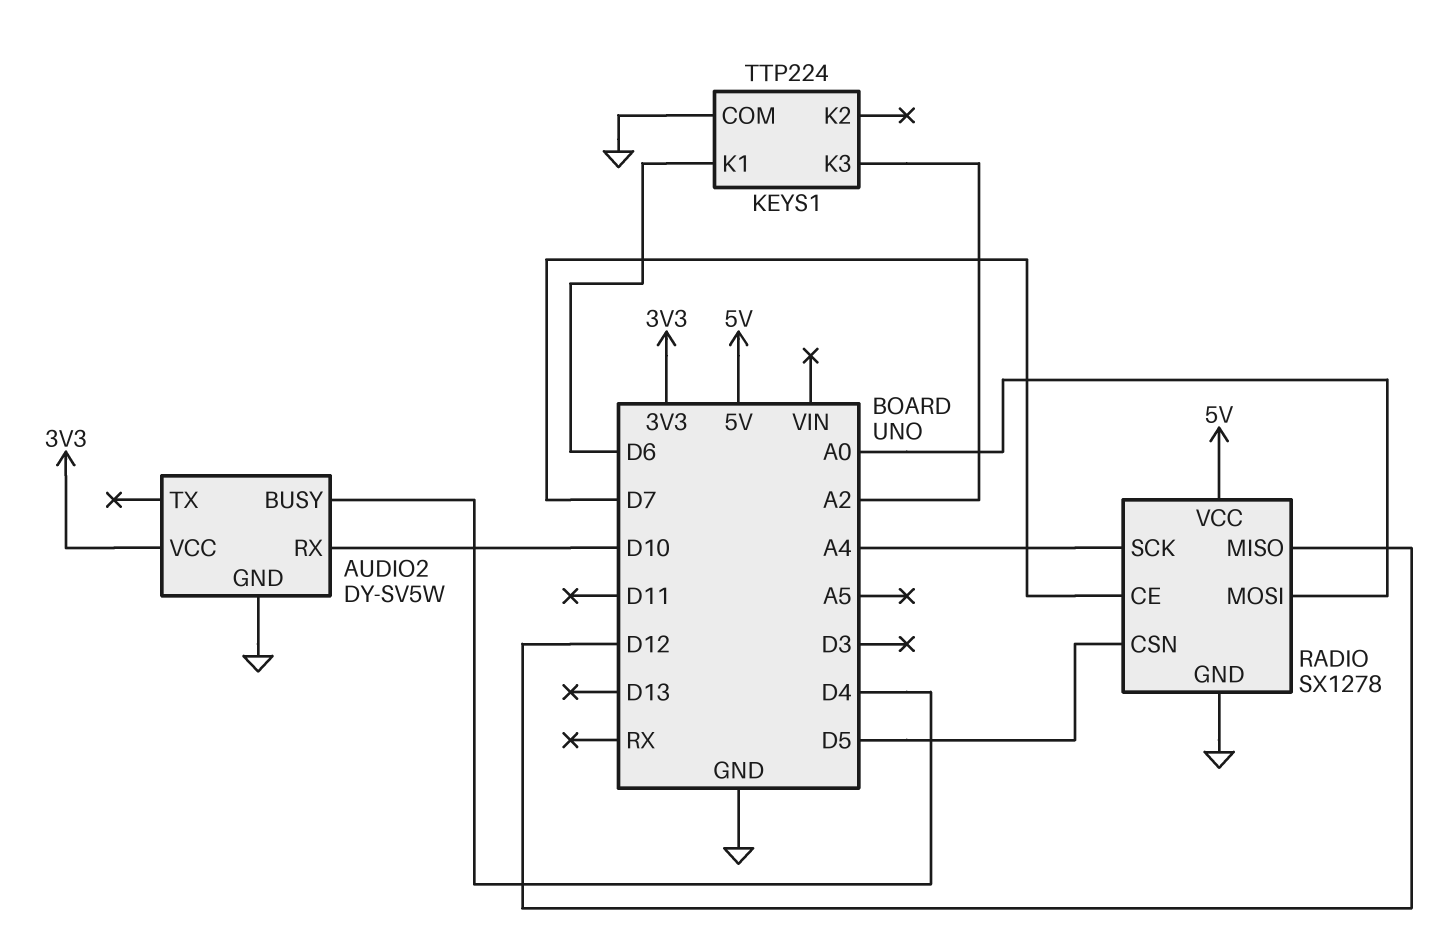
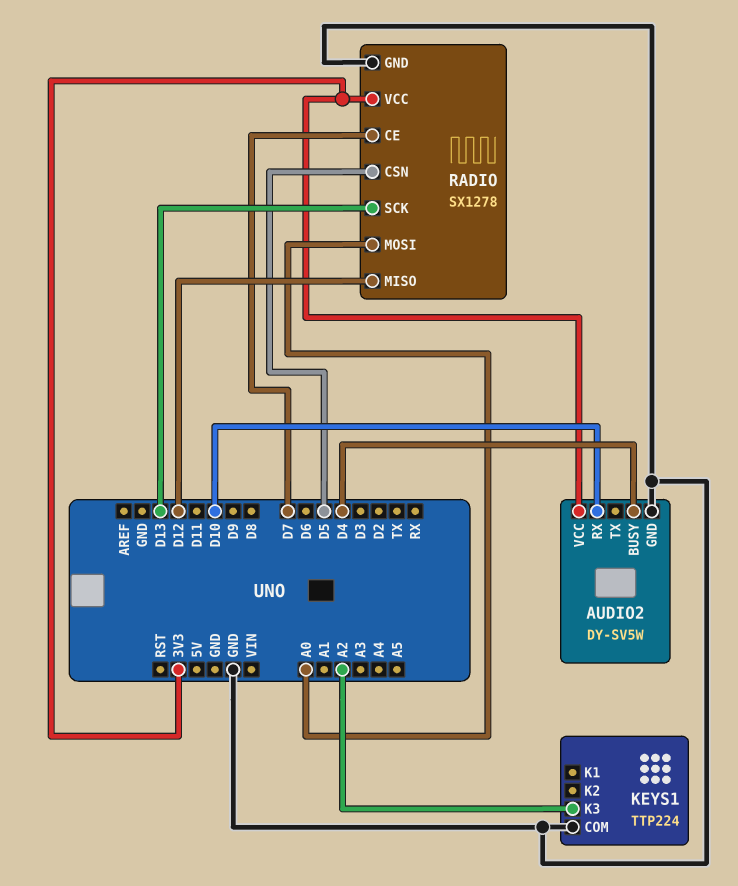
KEYS1 pin K1: D6 -> none
RADIO pin SCK: A4 -> D13
RADIO pin VCC: 5V -> 3V3

